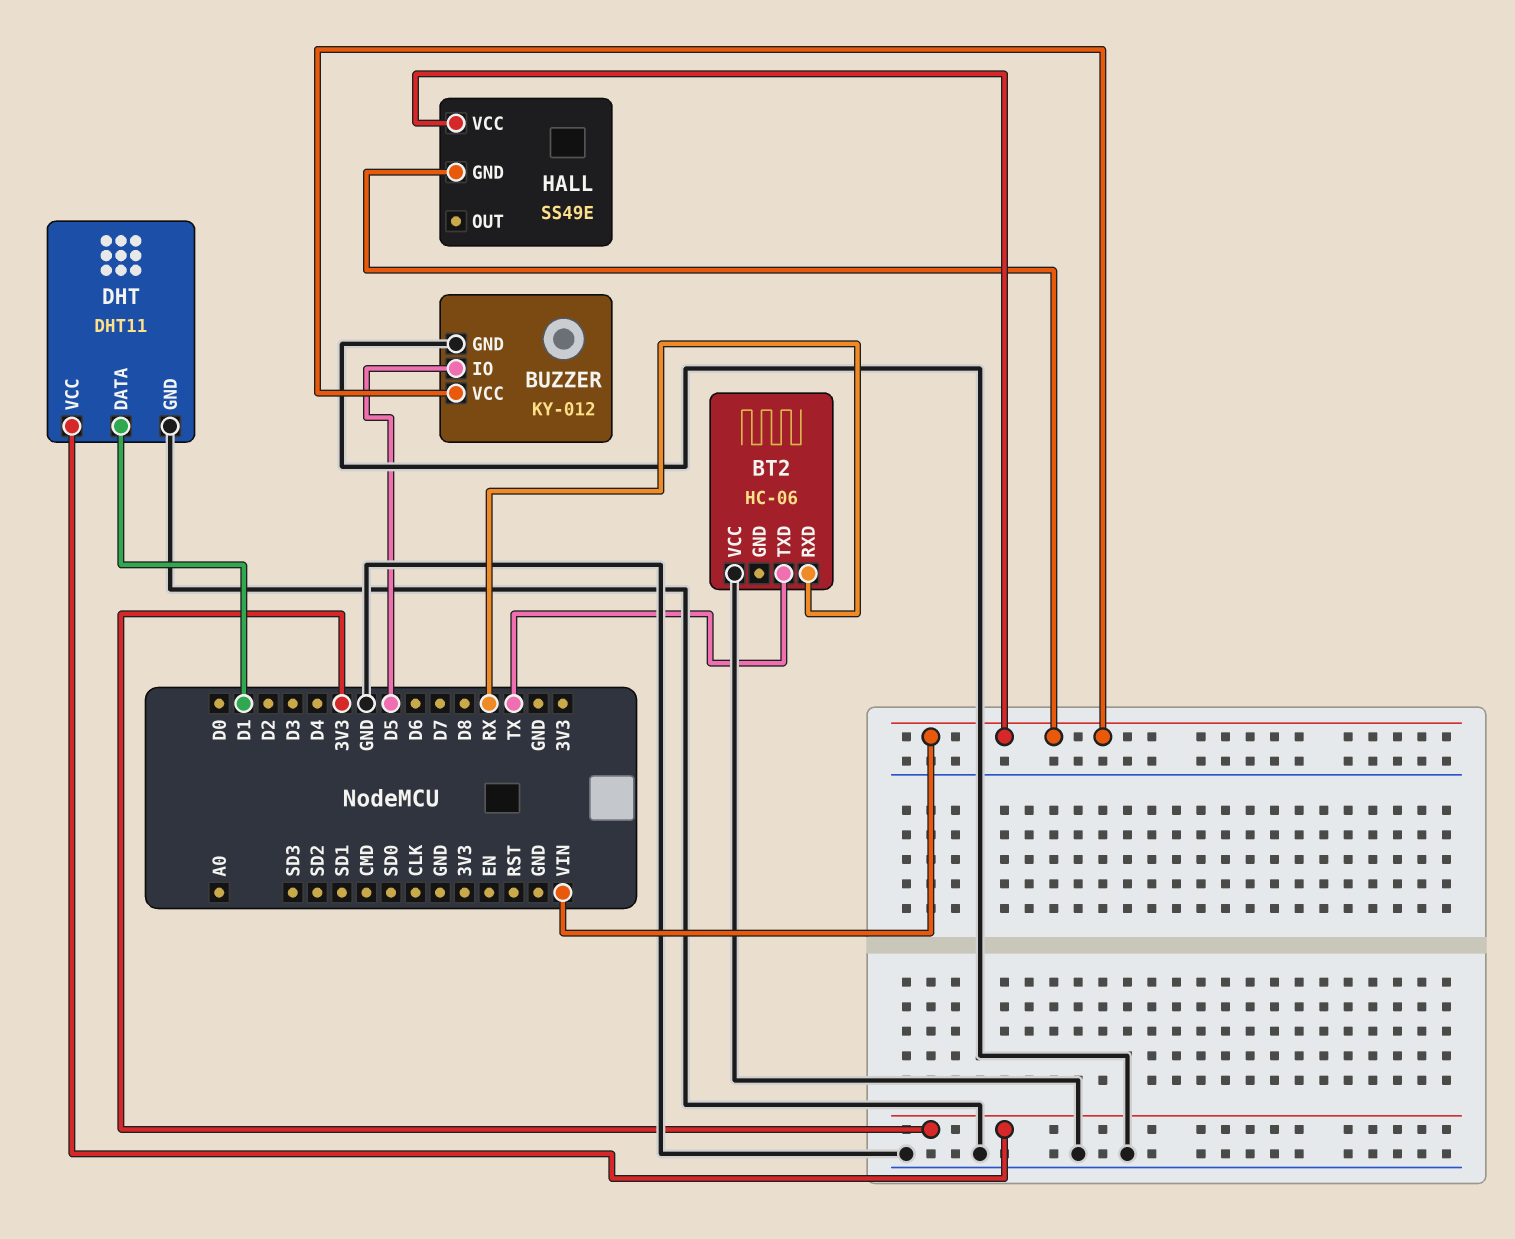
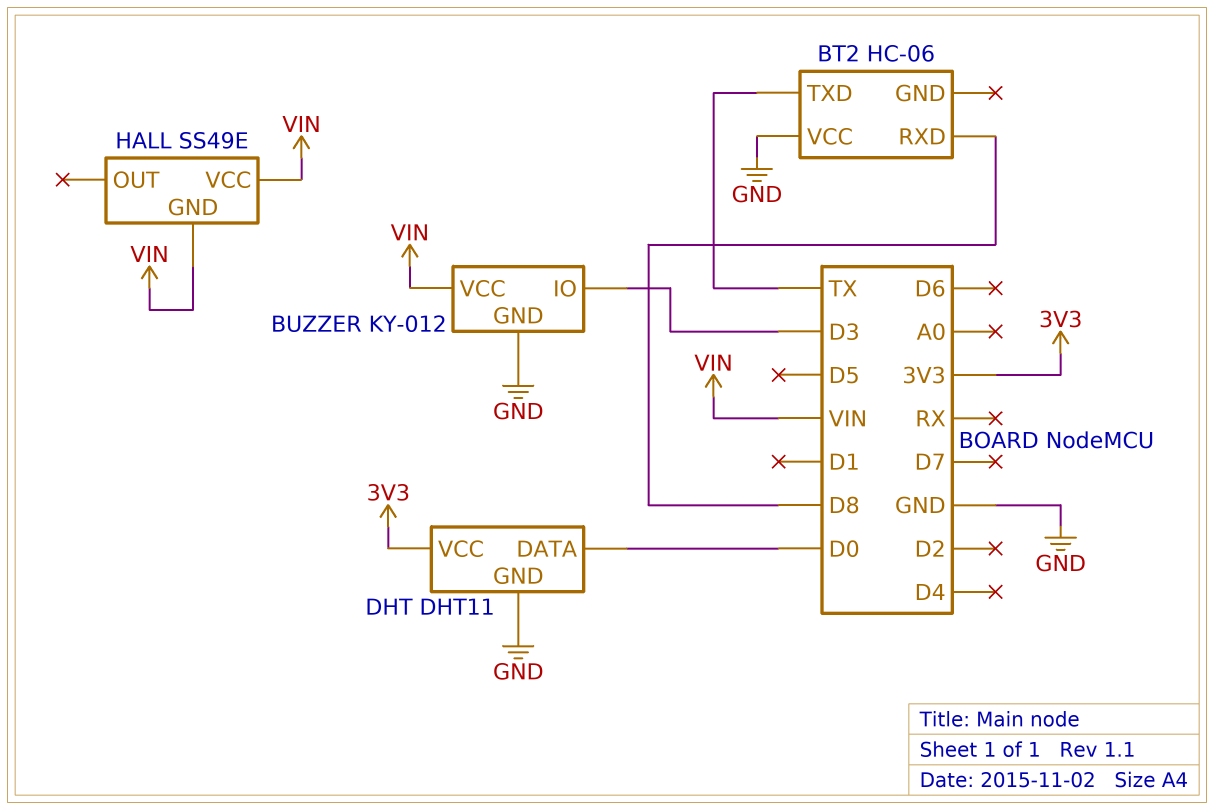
BT2 pin RXD: RX -> D8
BUZZER pin IO: D5 -> D3
DHT pin DATA: D1 -> D0

